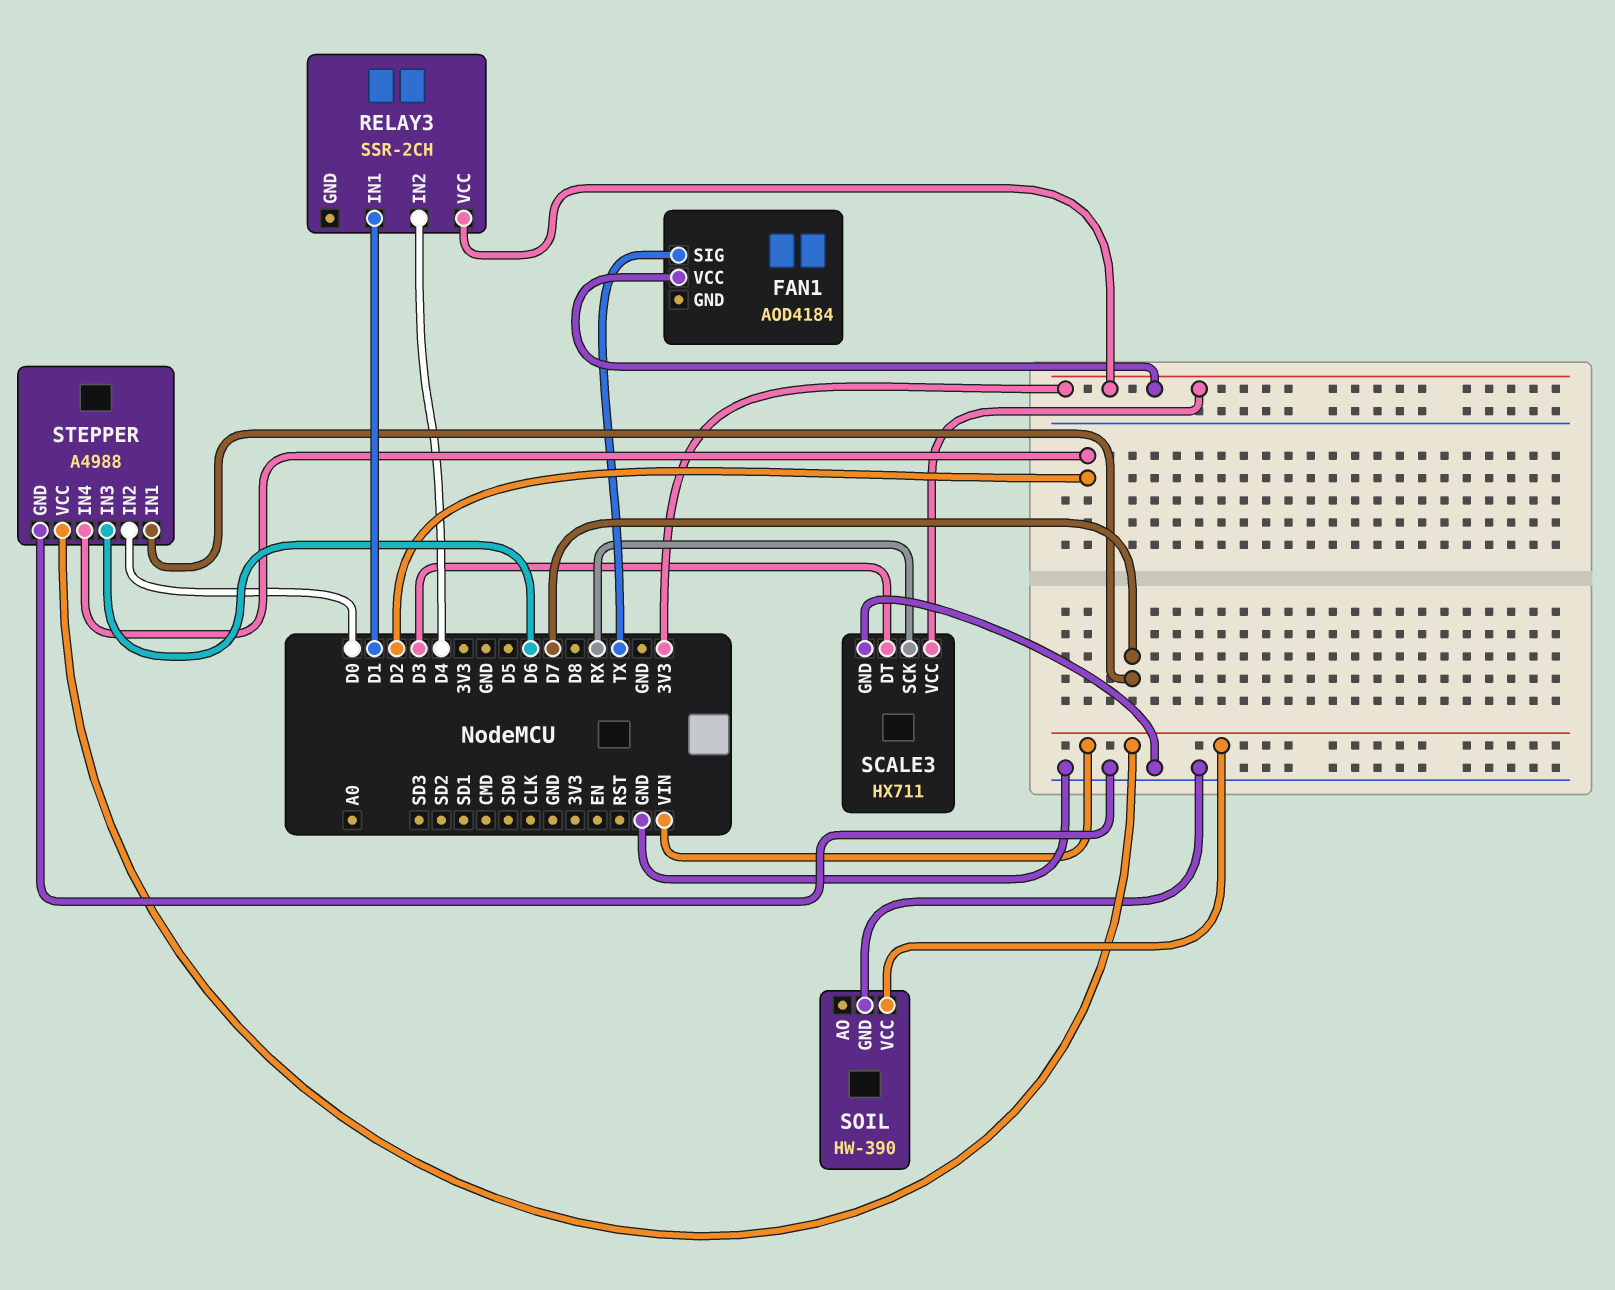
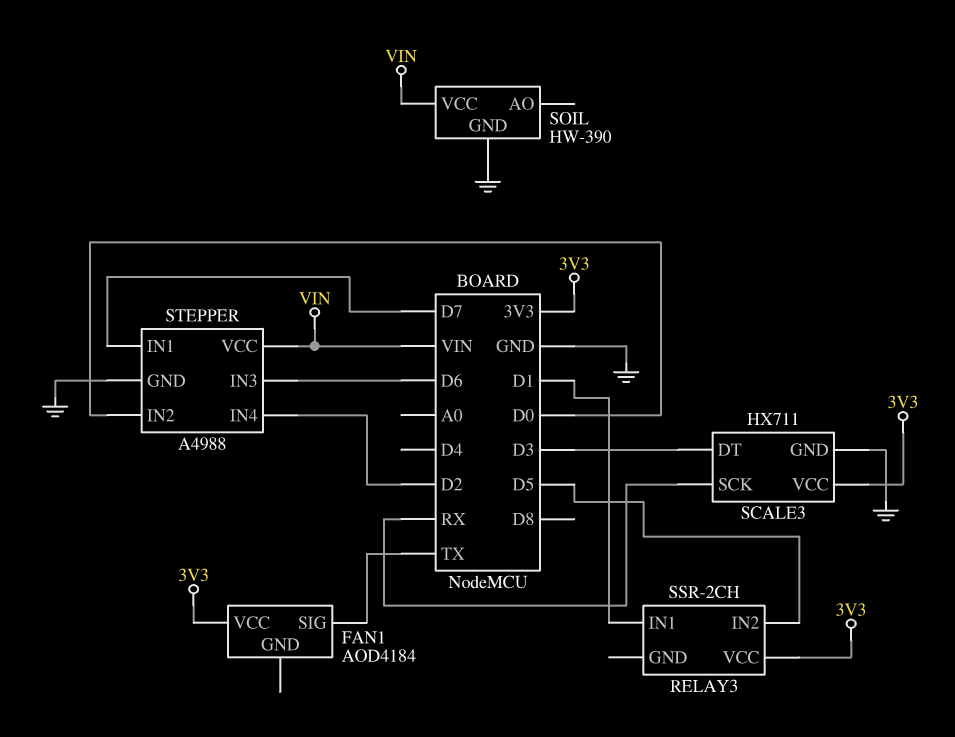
RELAY3 pin IN2: D4 -> D5

